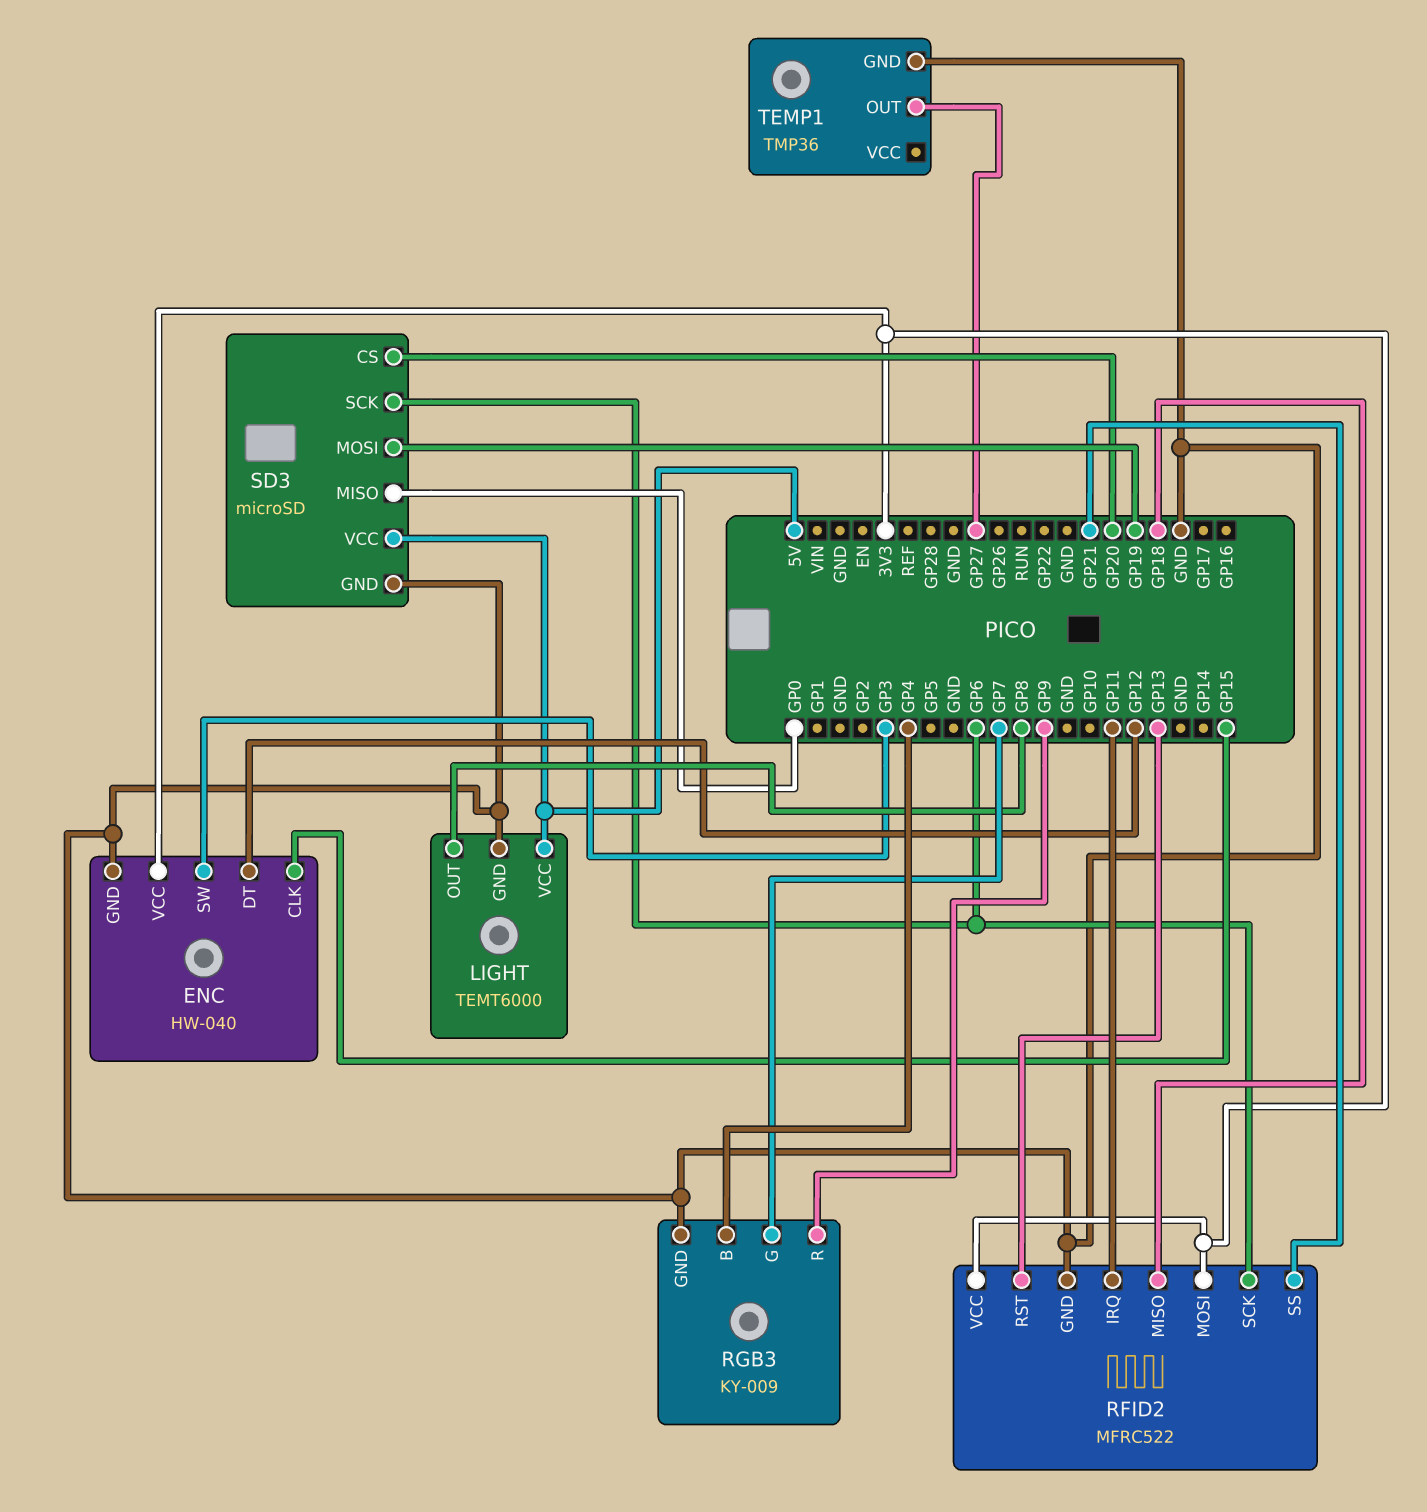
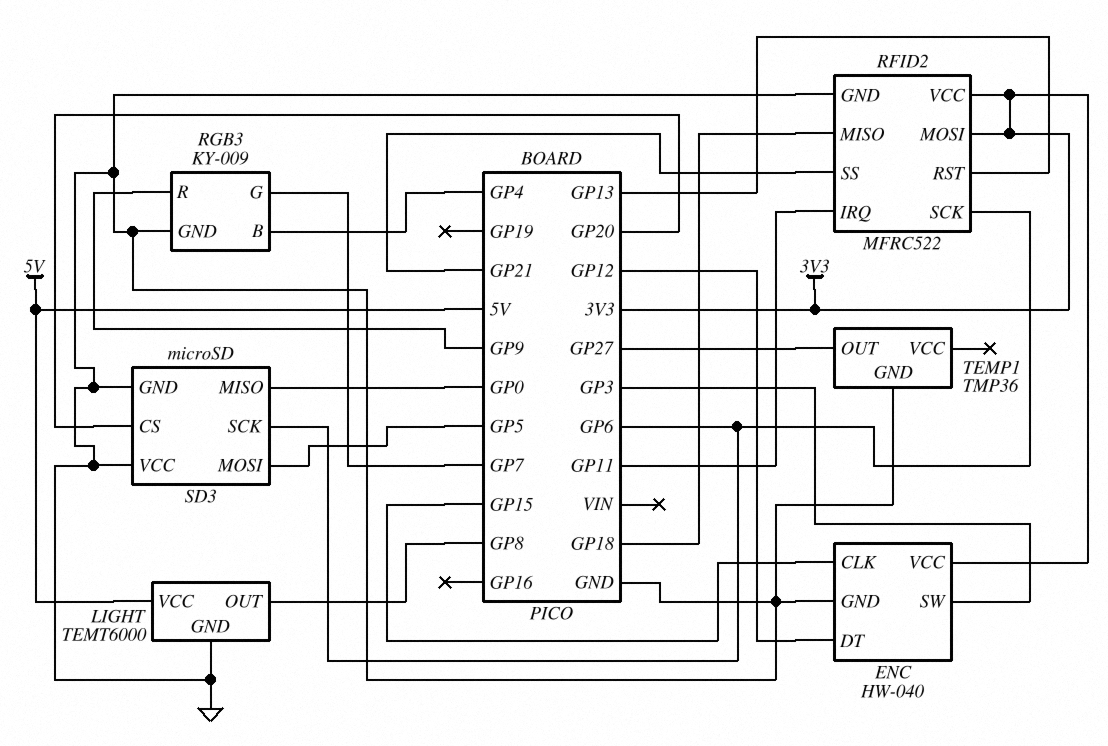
SD3 pin MOSI: GP19 -> GP5
SD3 pin VCC: 5V -> GND

